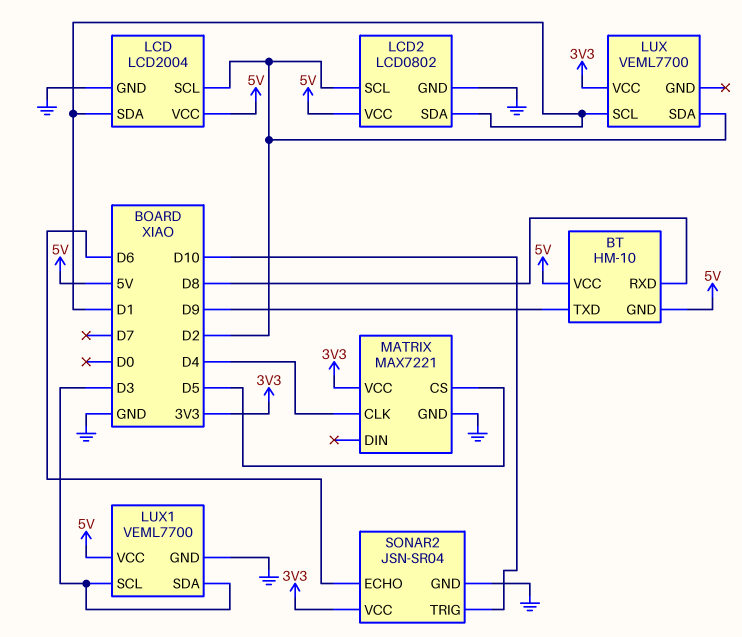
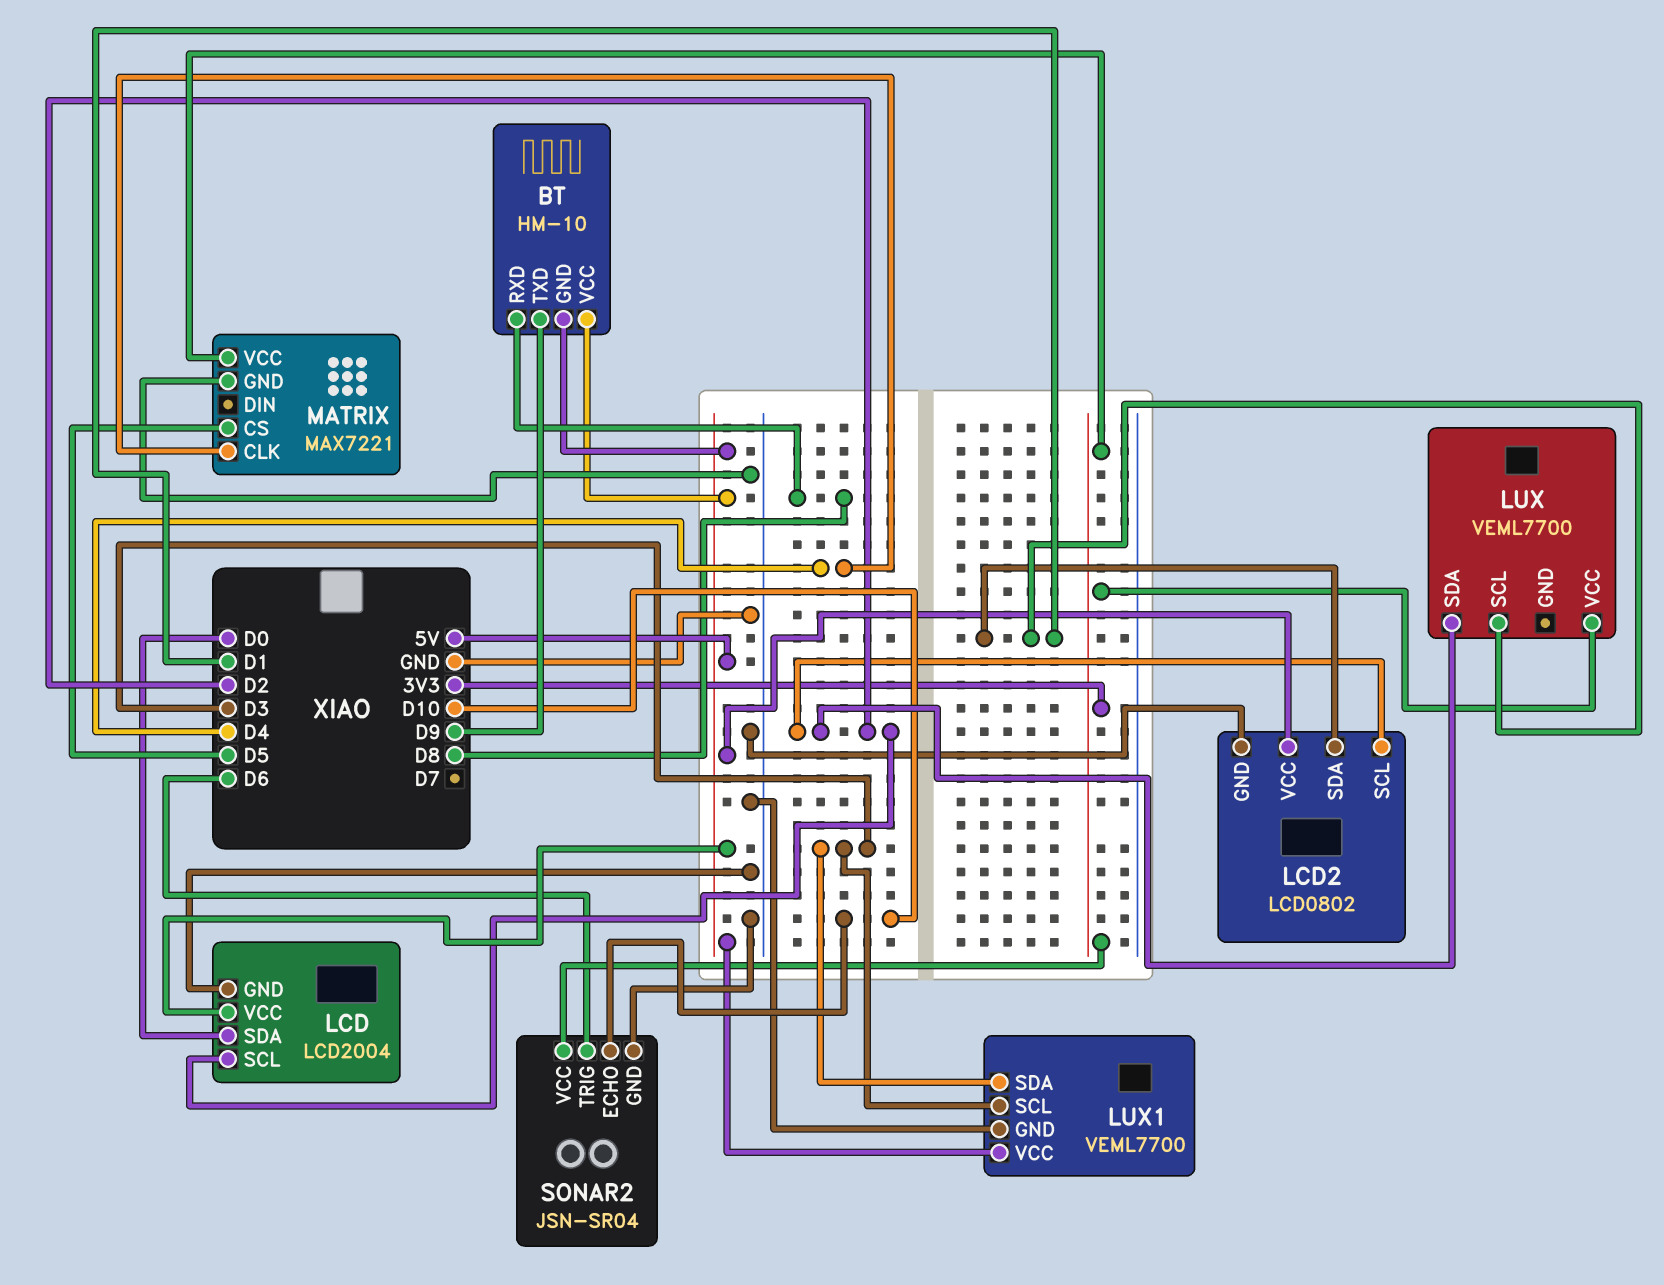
LCD pin SDA: D1 -> D0
SONAR2 pin ECHO: D6 -> D10
SONAR2 pin TRIG: D10 -> D6

